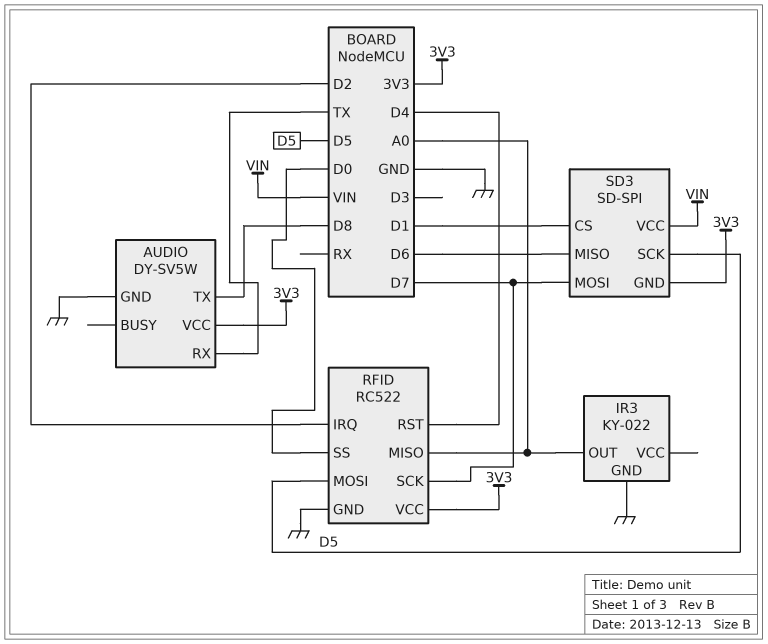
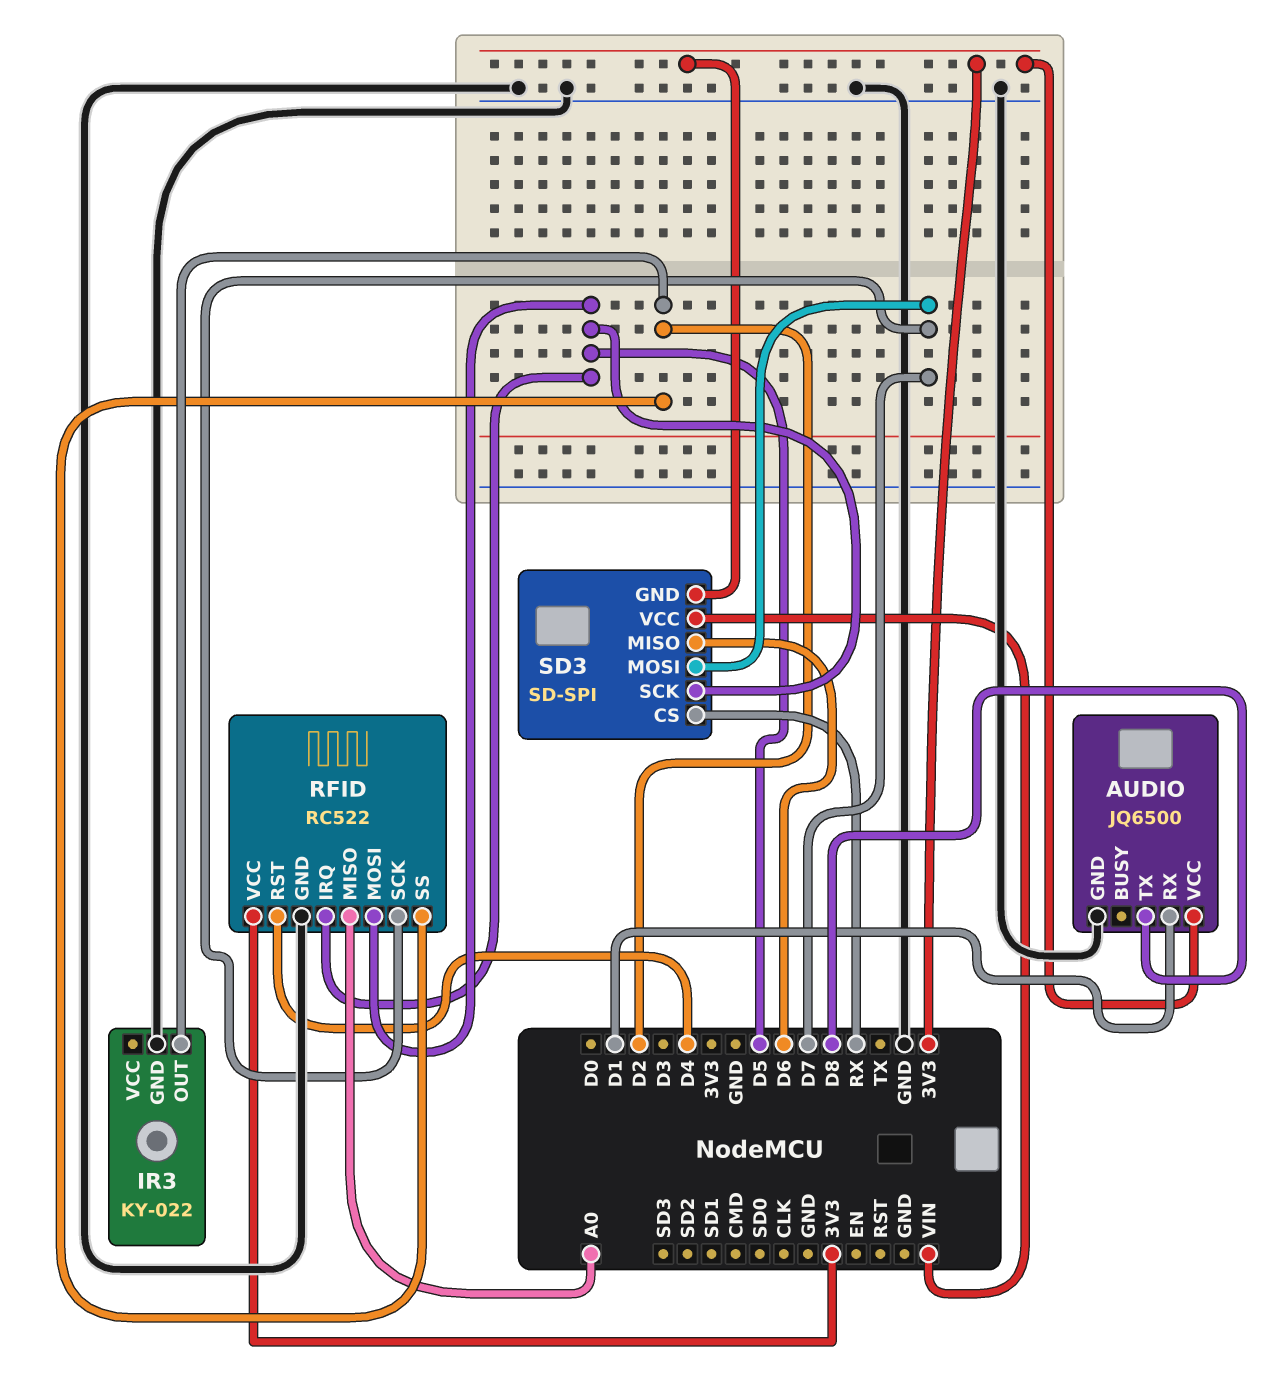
AUDIO: DY-SV5W -> JQ6500
AUDIO pin RX: TX -> D1
IR3 pin OUT: A0 -> D2
RFID pin IRQ: D2 -> D5
RFID pin SS: D0 -> D2
SD3 pin CS: D1 -> RX

